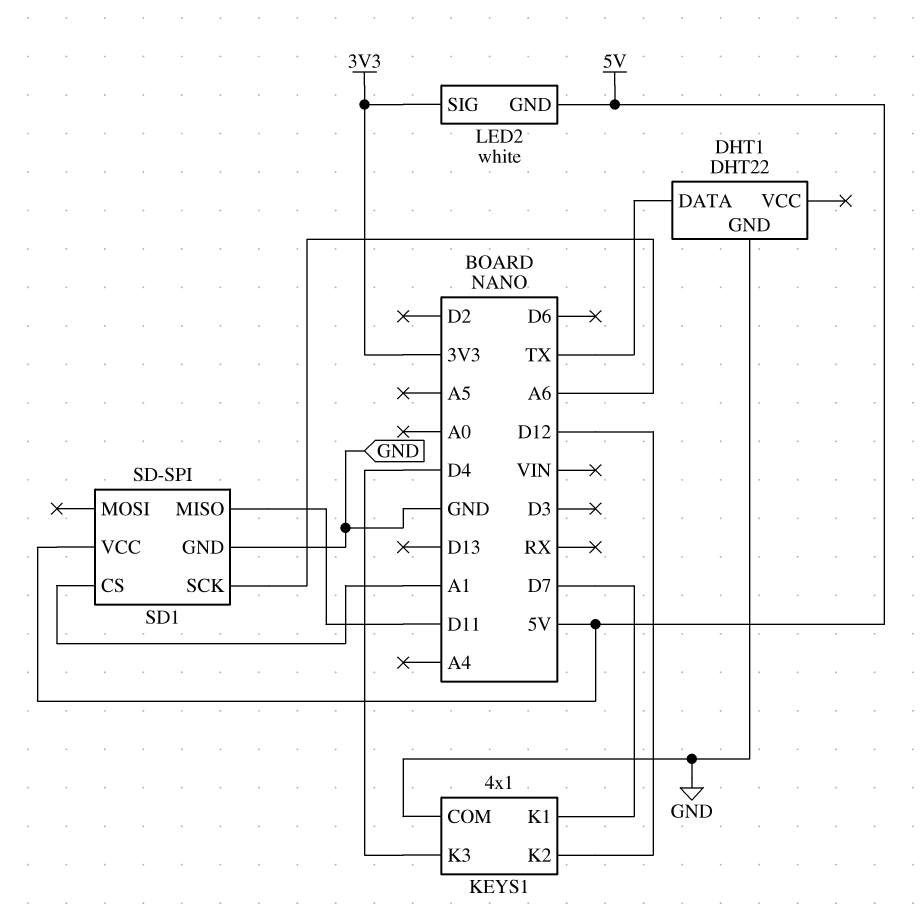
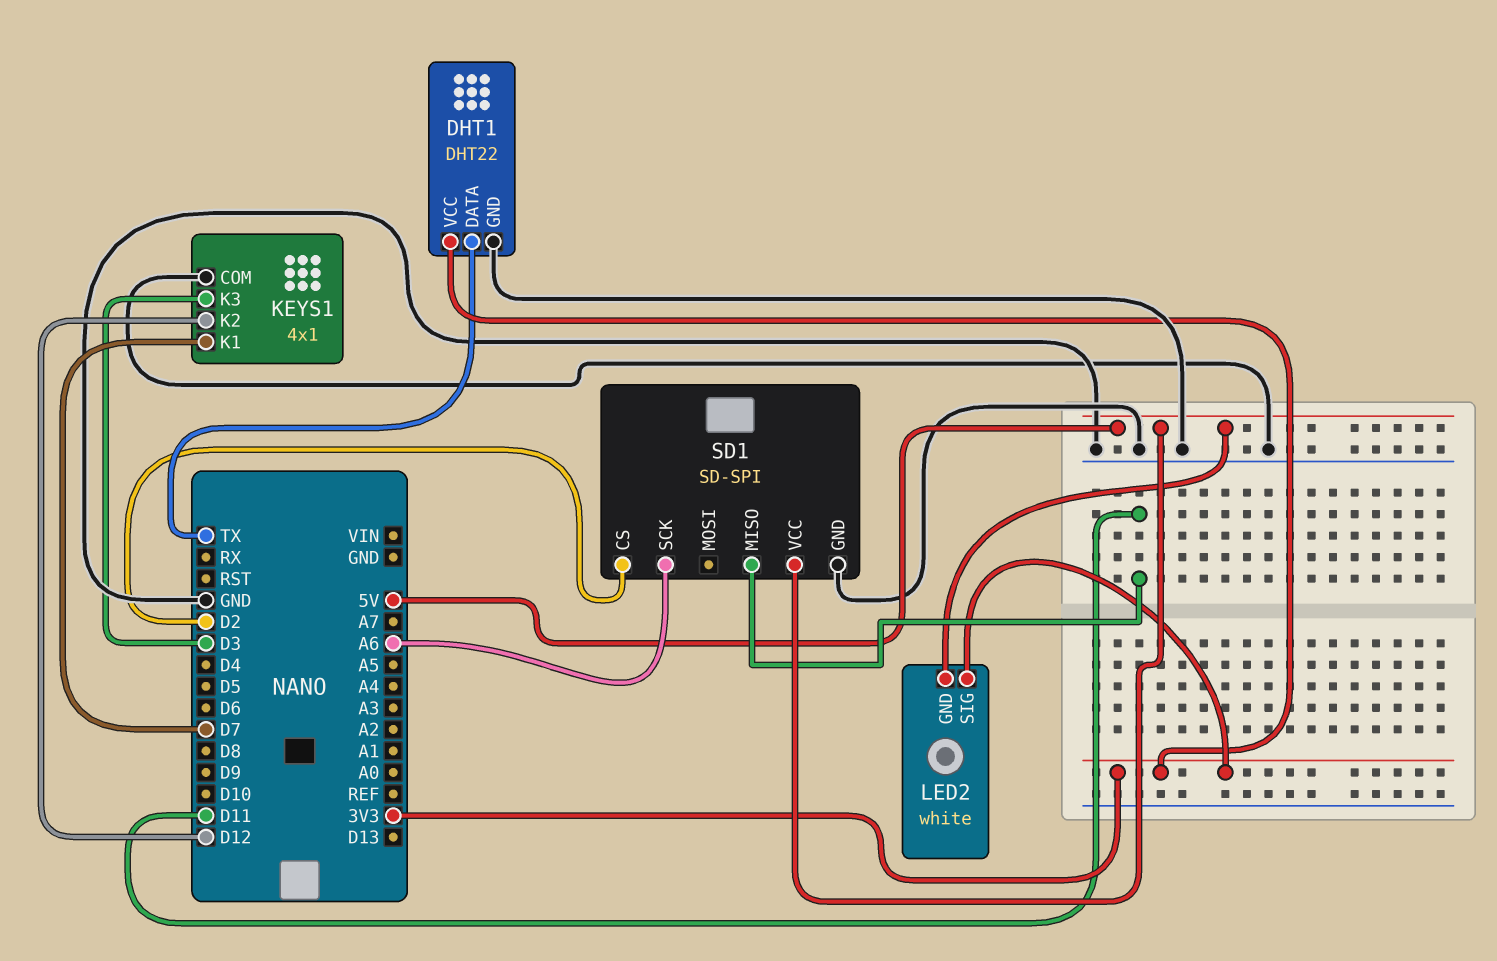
DHT1 pin VCC: none -> 3V3
KEYS1 pin K3: D4 -> D3
SD1 pin CS: A1 -> D2

